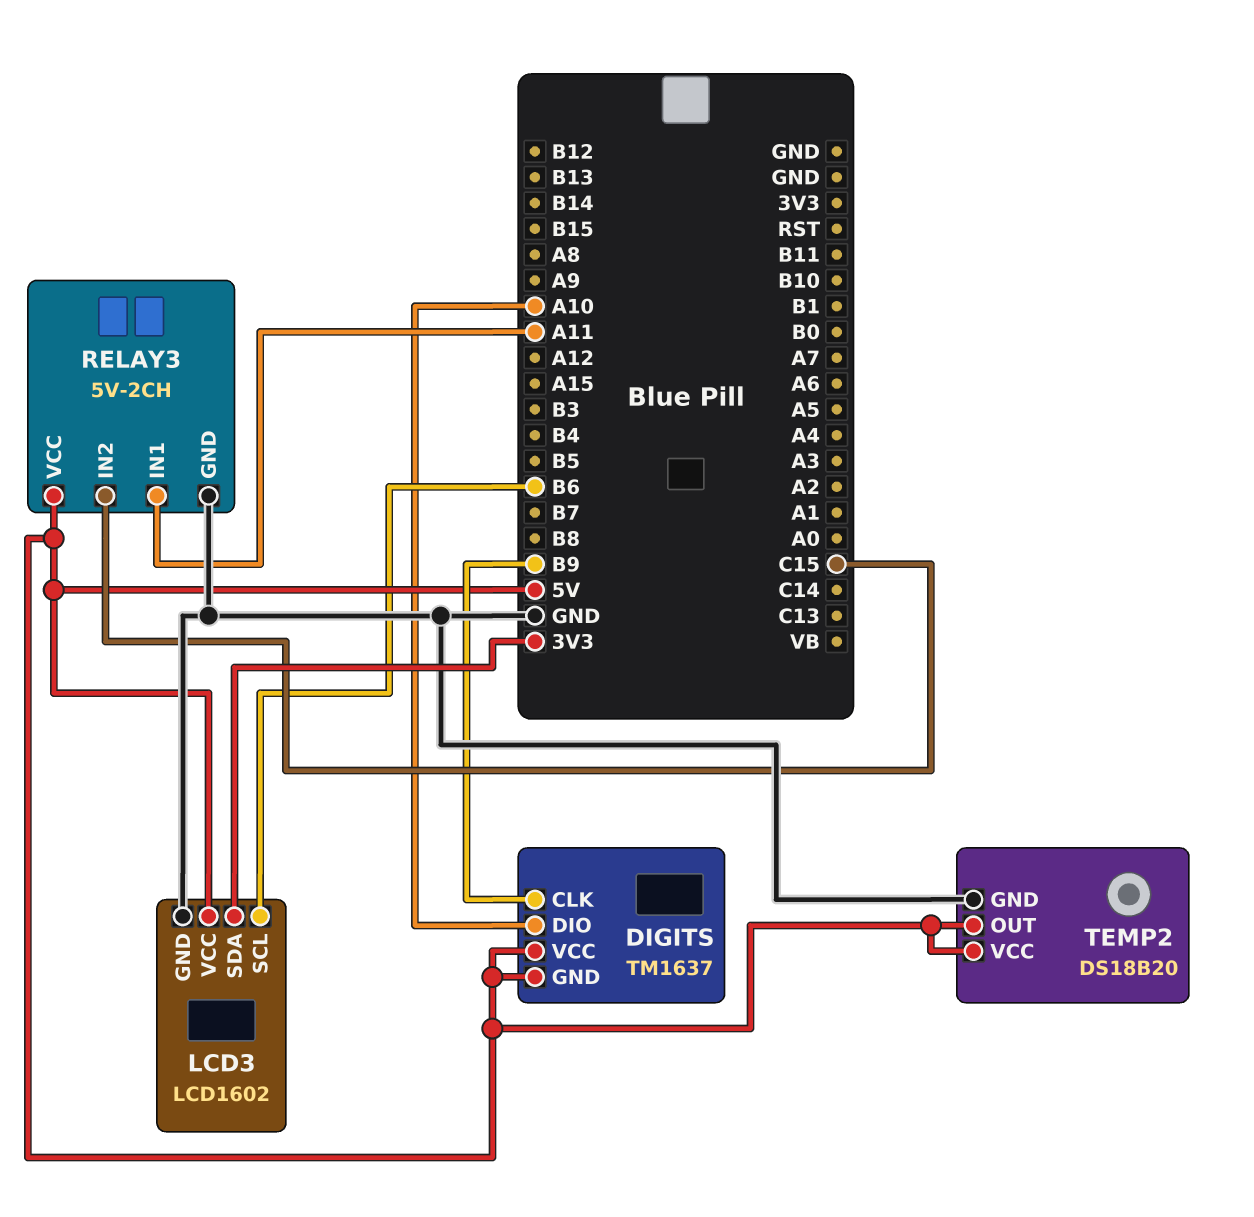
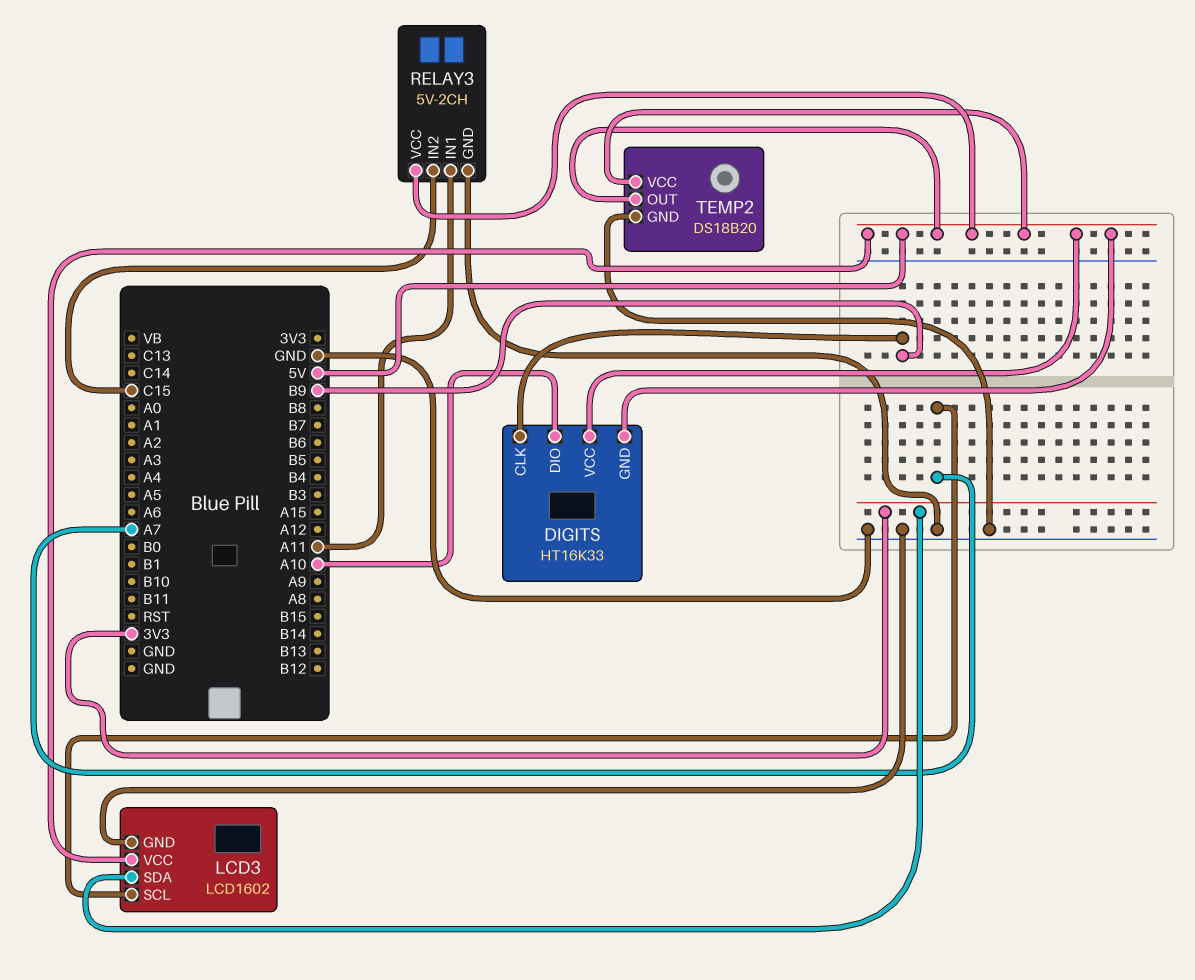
DIGITS: TM1637 -> HT16K33
LCD3 pin SCL: B6 -> A7

